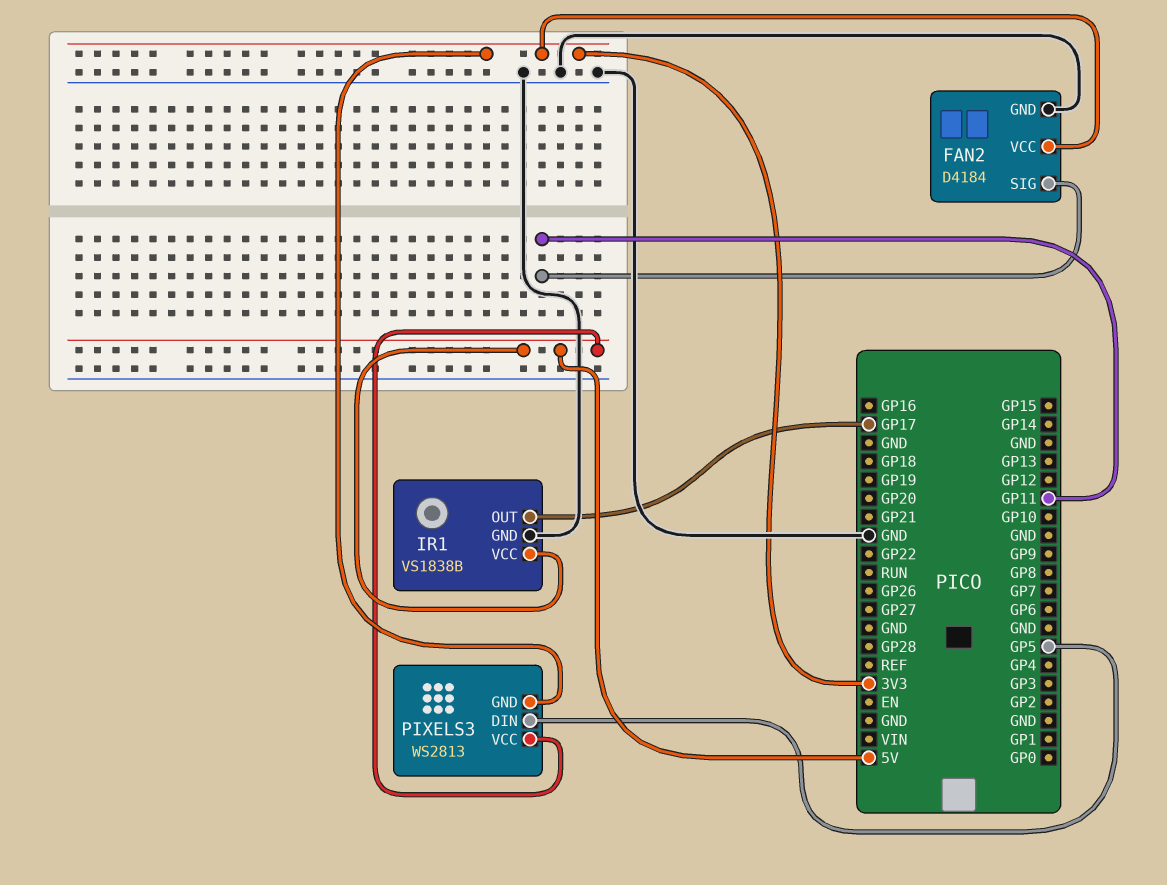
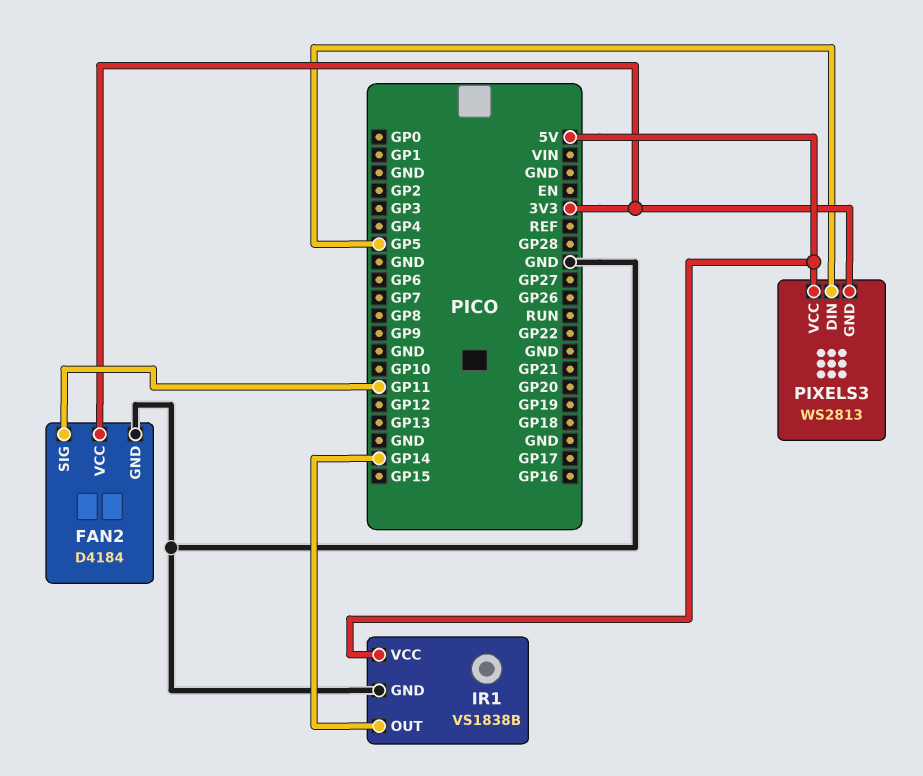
IR1 pin OUT: GP17 -> GP14

